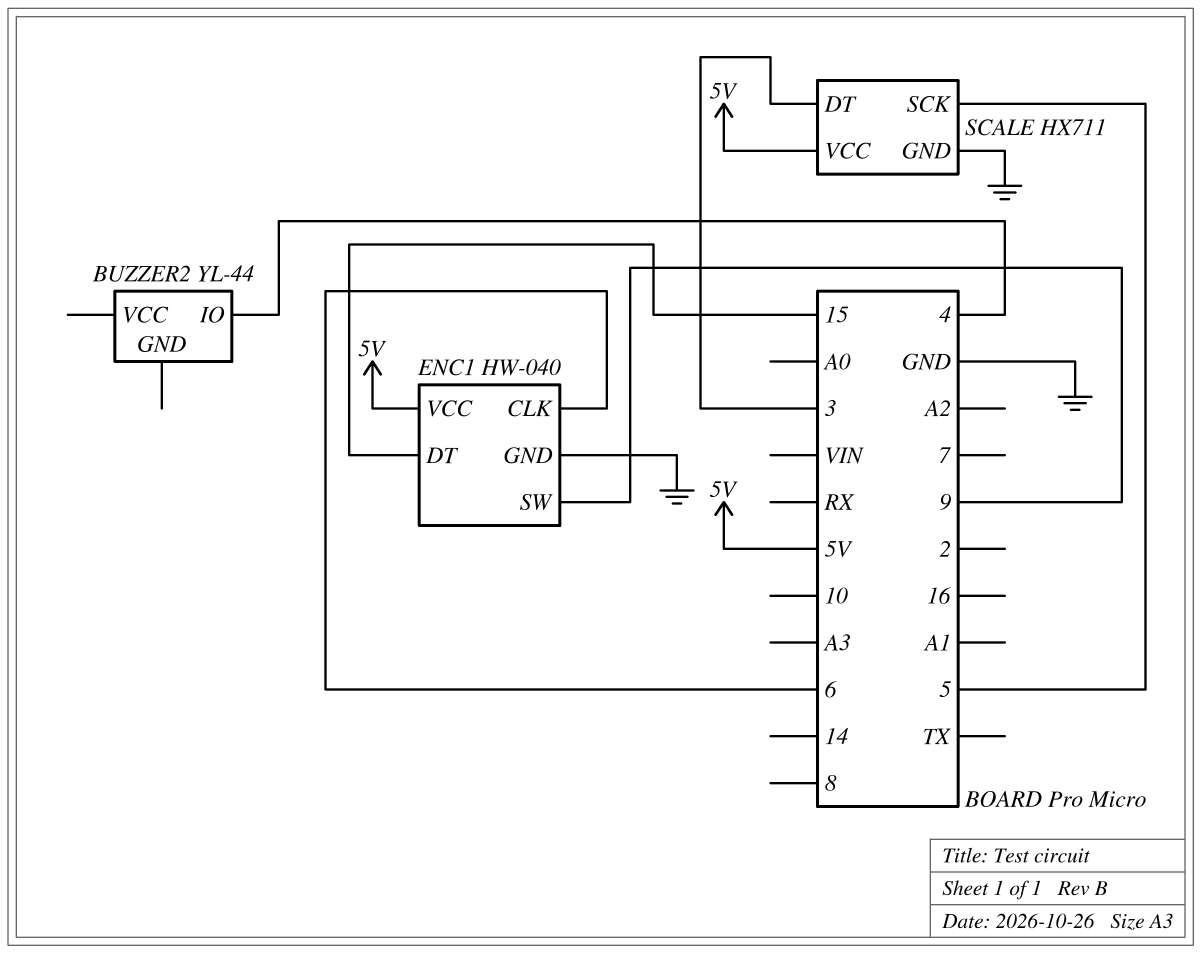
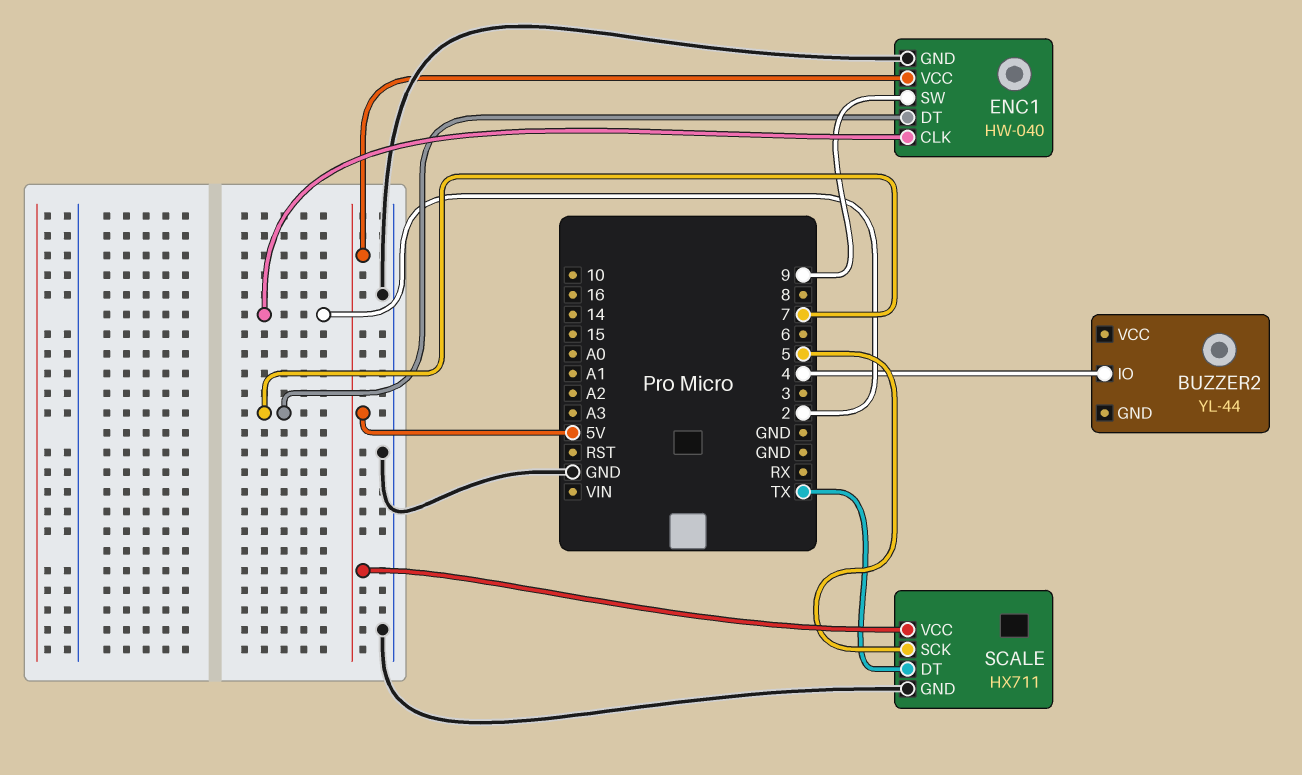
ENC1 pin CLK: 6 -> 2
ENC1 pin DT: 15 -> 7
SCALE pin DT: 3 -> TX

